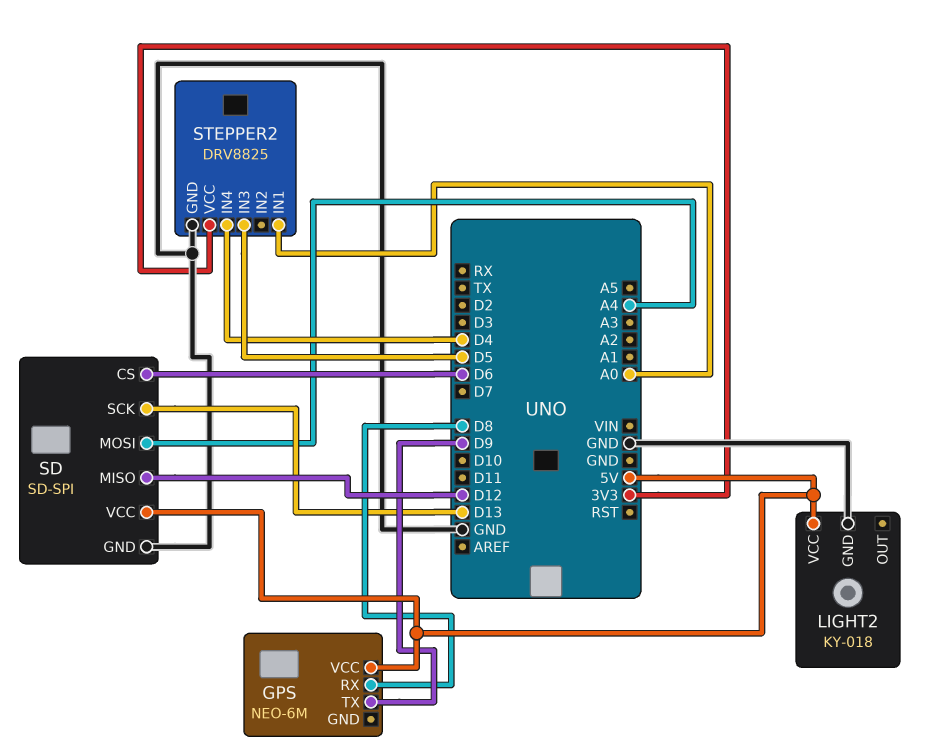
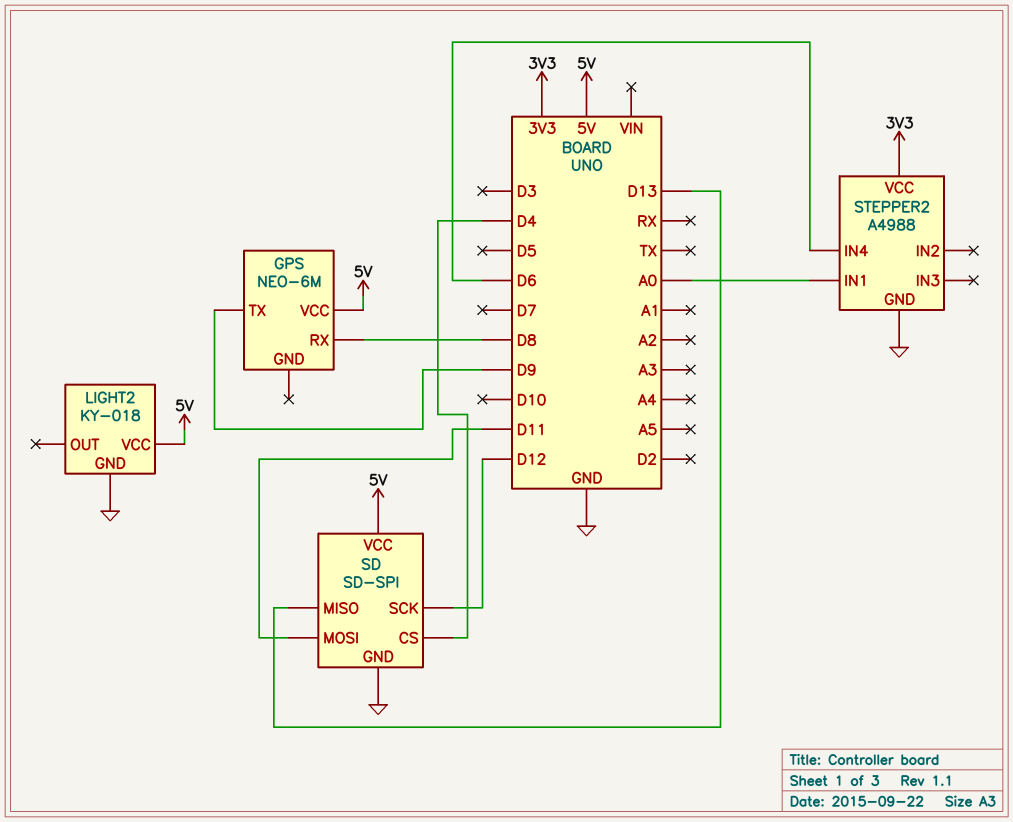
SD pin CS: D6 -> D4
SD pin MISO: D12 -> D13
SD pin MOSI: A4 -> D11
SD pin SCK: D13 -> D12
STEPPER2: DRV8825 -> A4988
STEPPER2 pin IN3: D5 -> none
STEPPER2 pin IN4: D4 -> D6

